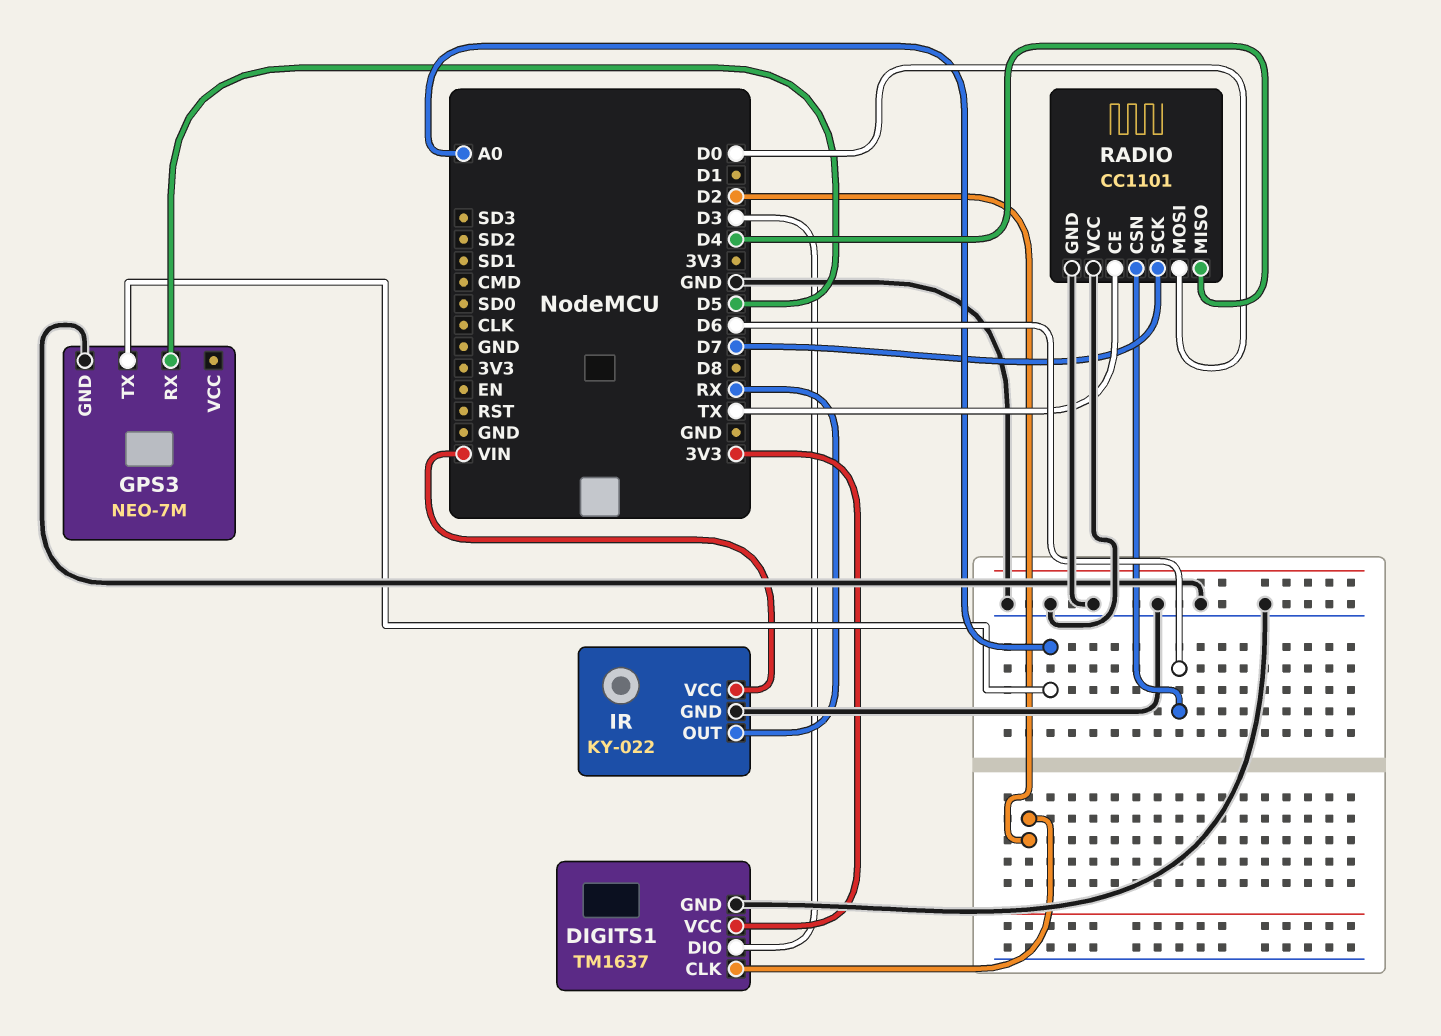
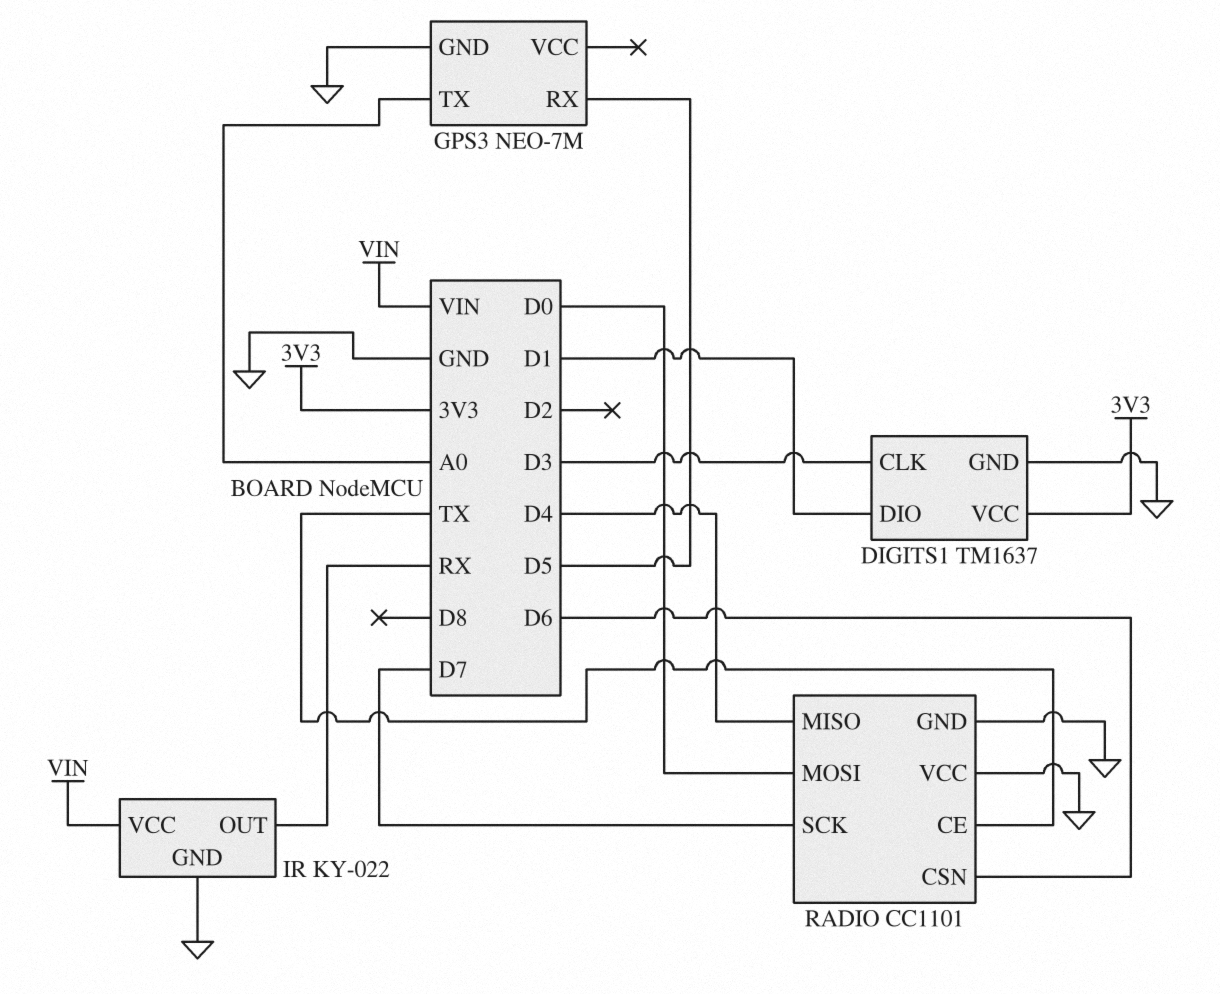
DIGITS1 pin CLK: D2 -> D3
DIGITS1 pin DIO: D3 -> D1

